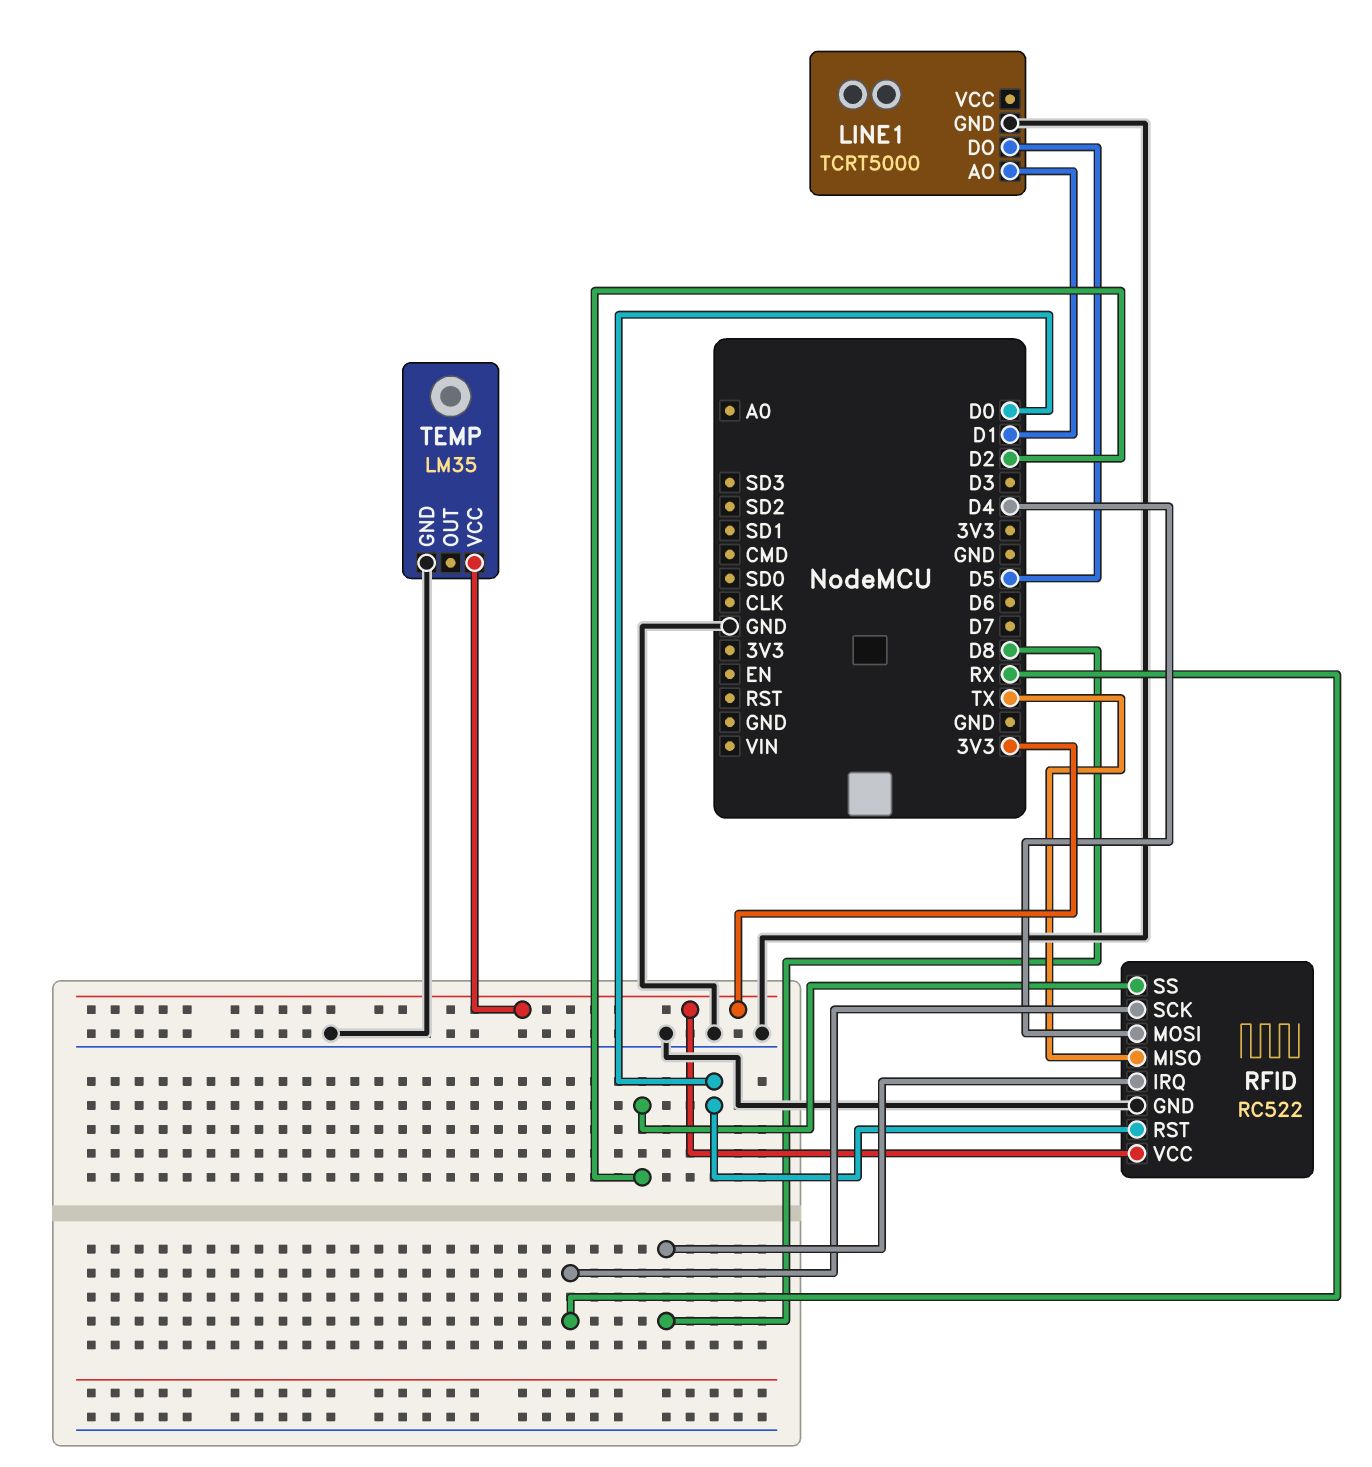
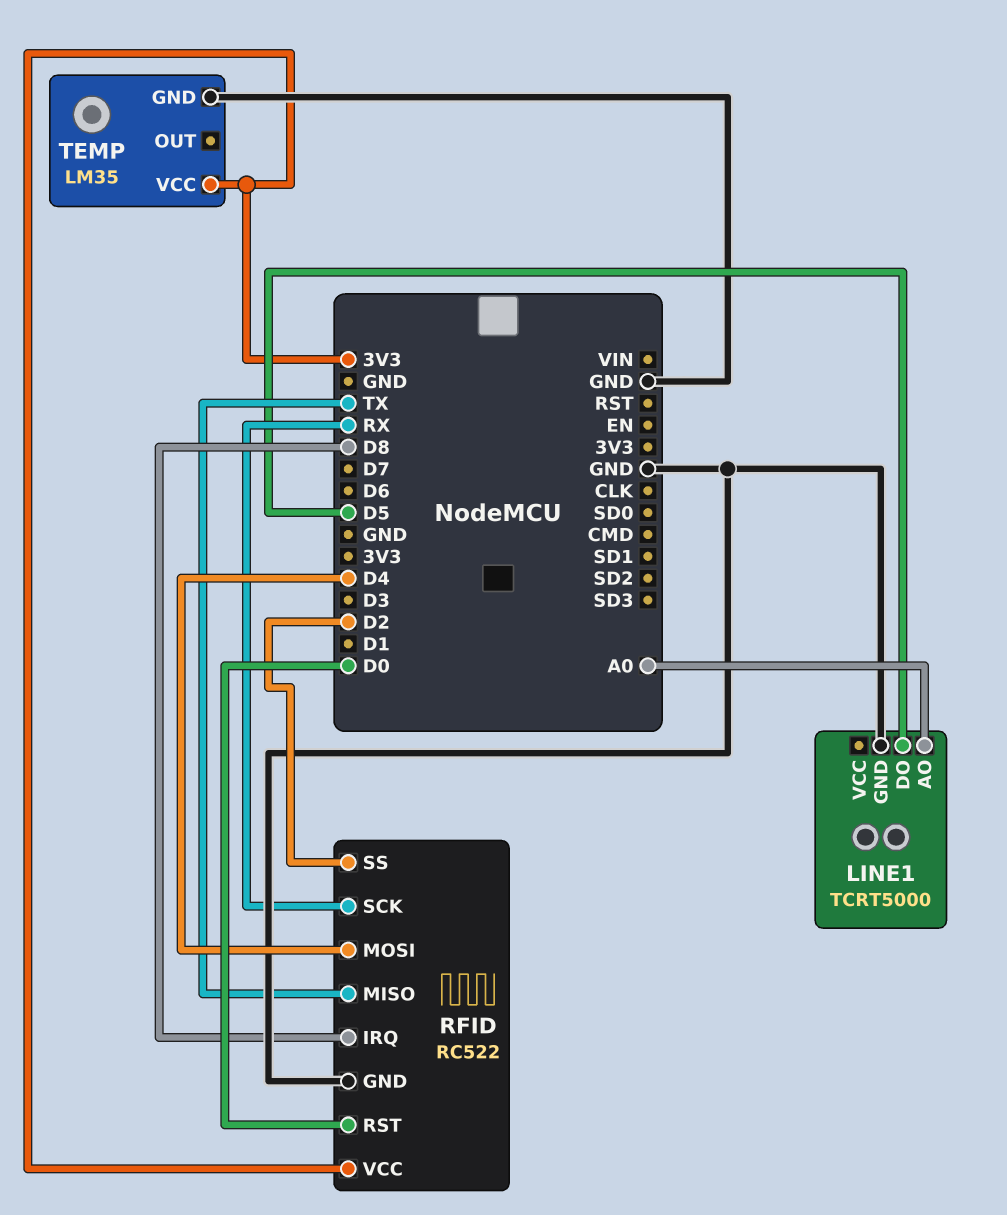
LINE1 pin AO: D1 -> A0

